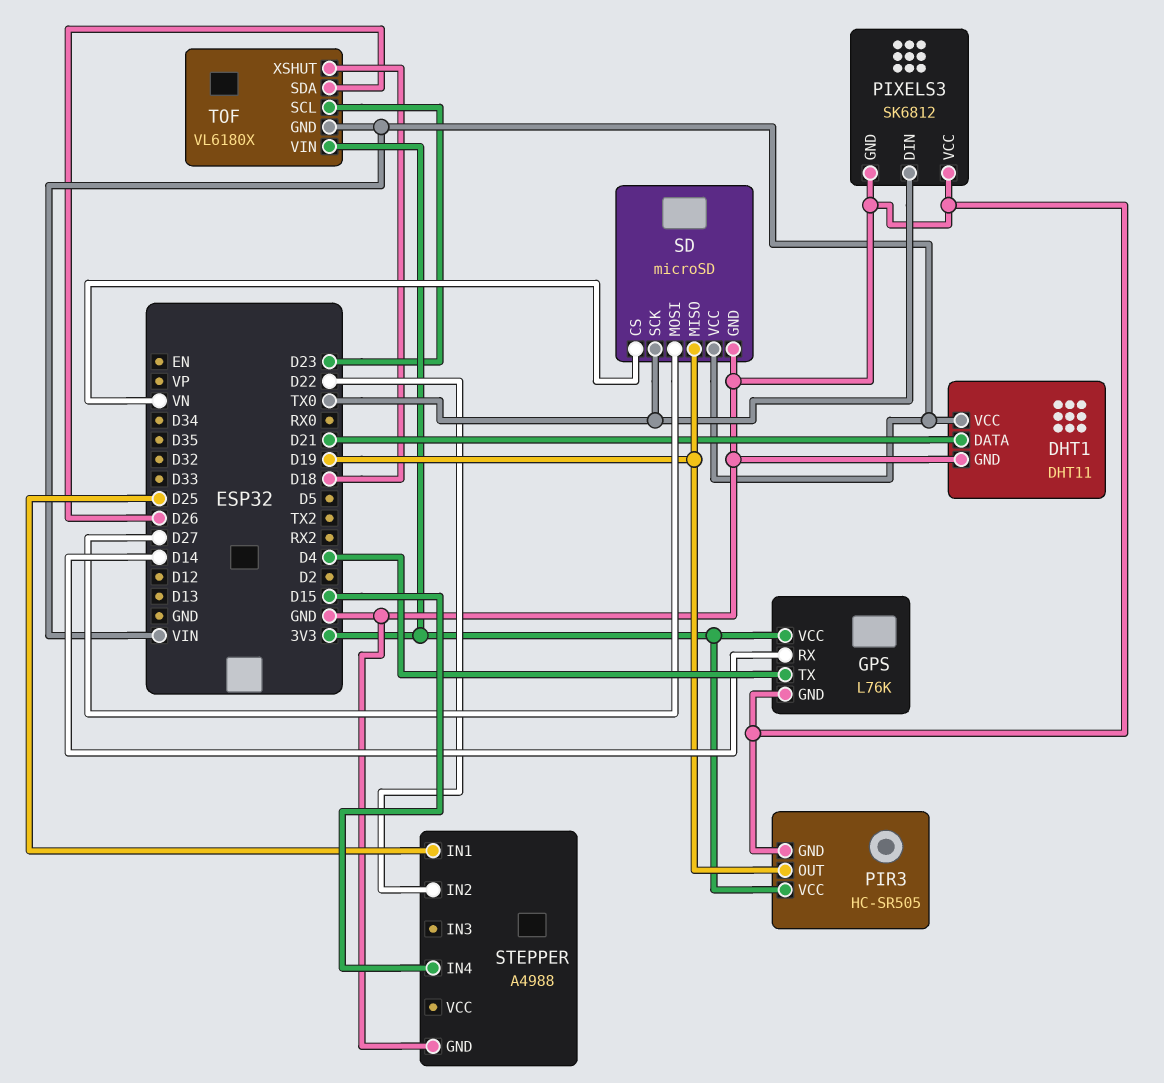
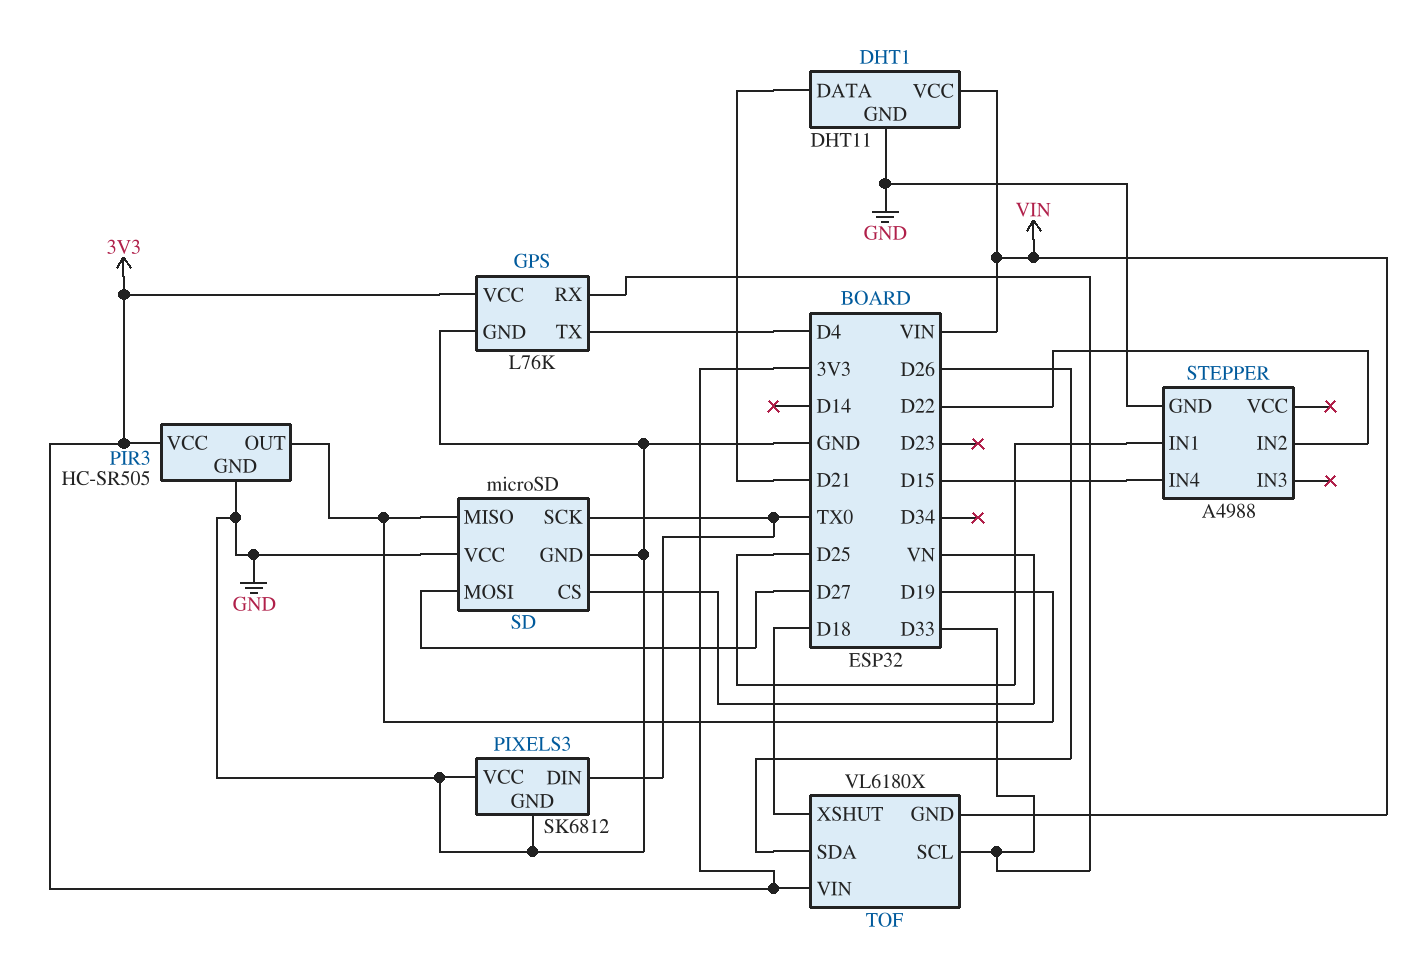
GPS pin RX: D14 -> D33
SD pin VCC: VIN -> GND
TOF pin SCL: D23 -> D33

